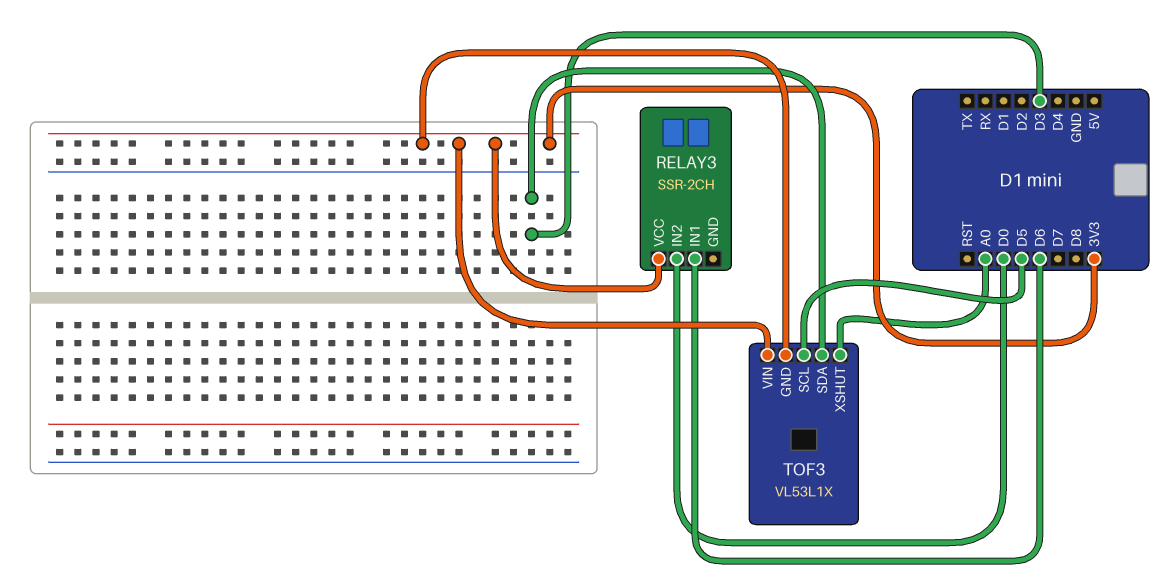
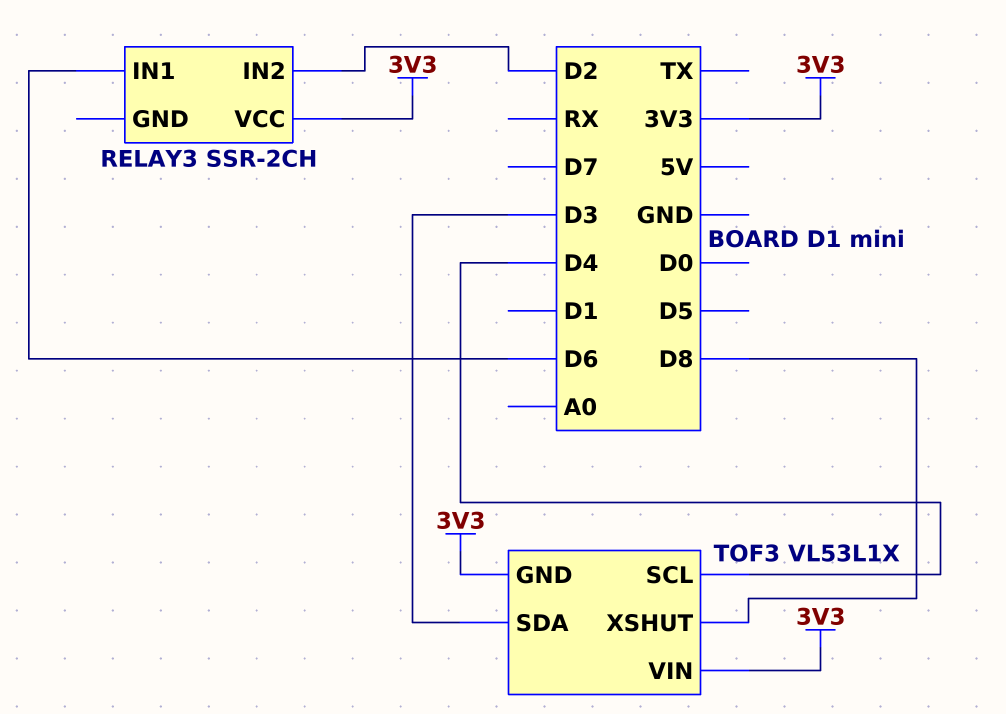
RELAY3 pin IN2: D0 -> D2
TOF3 pin SCL: D5 -> D4
TOF3 pin XSHUT: A0 -> D8

